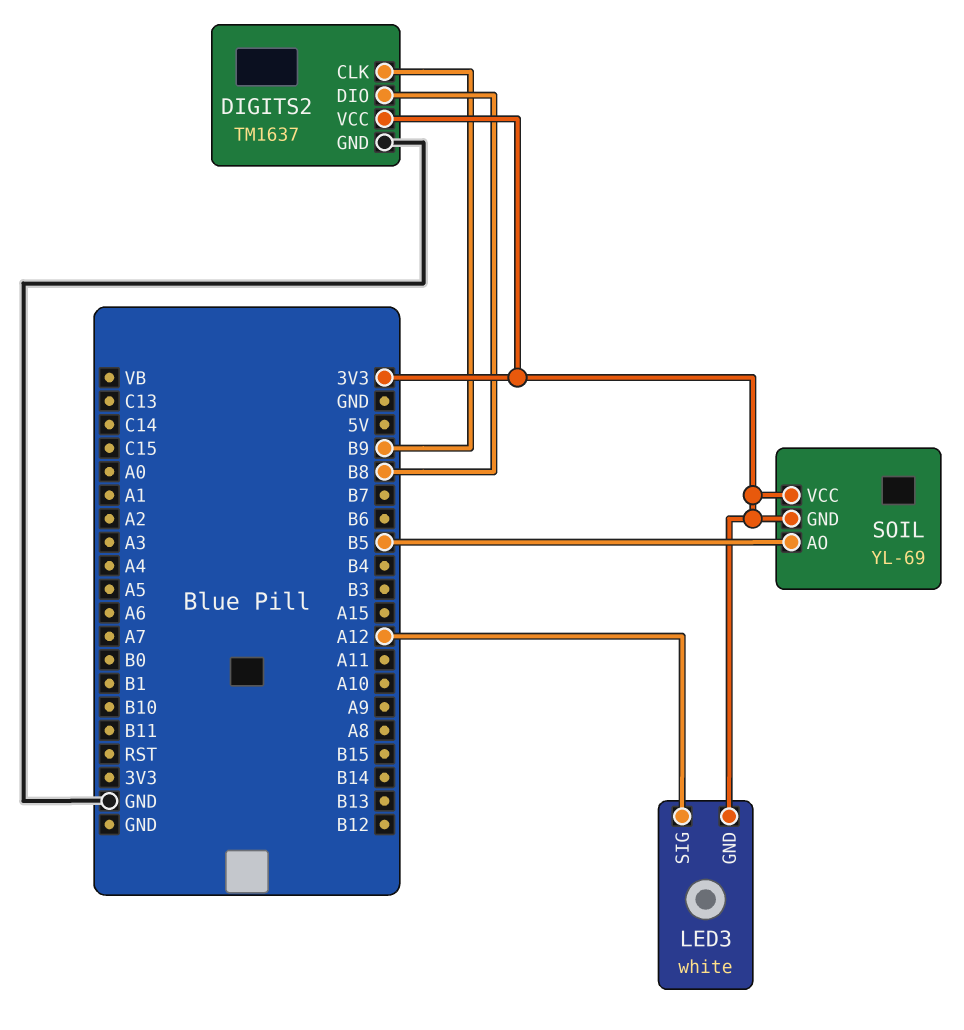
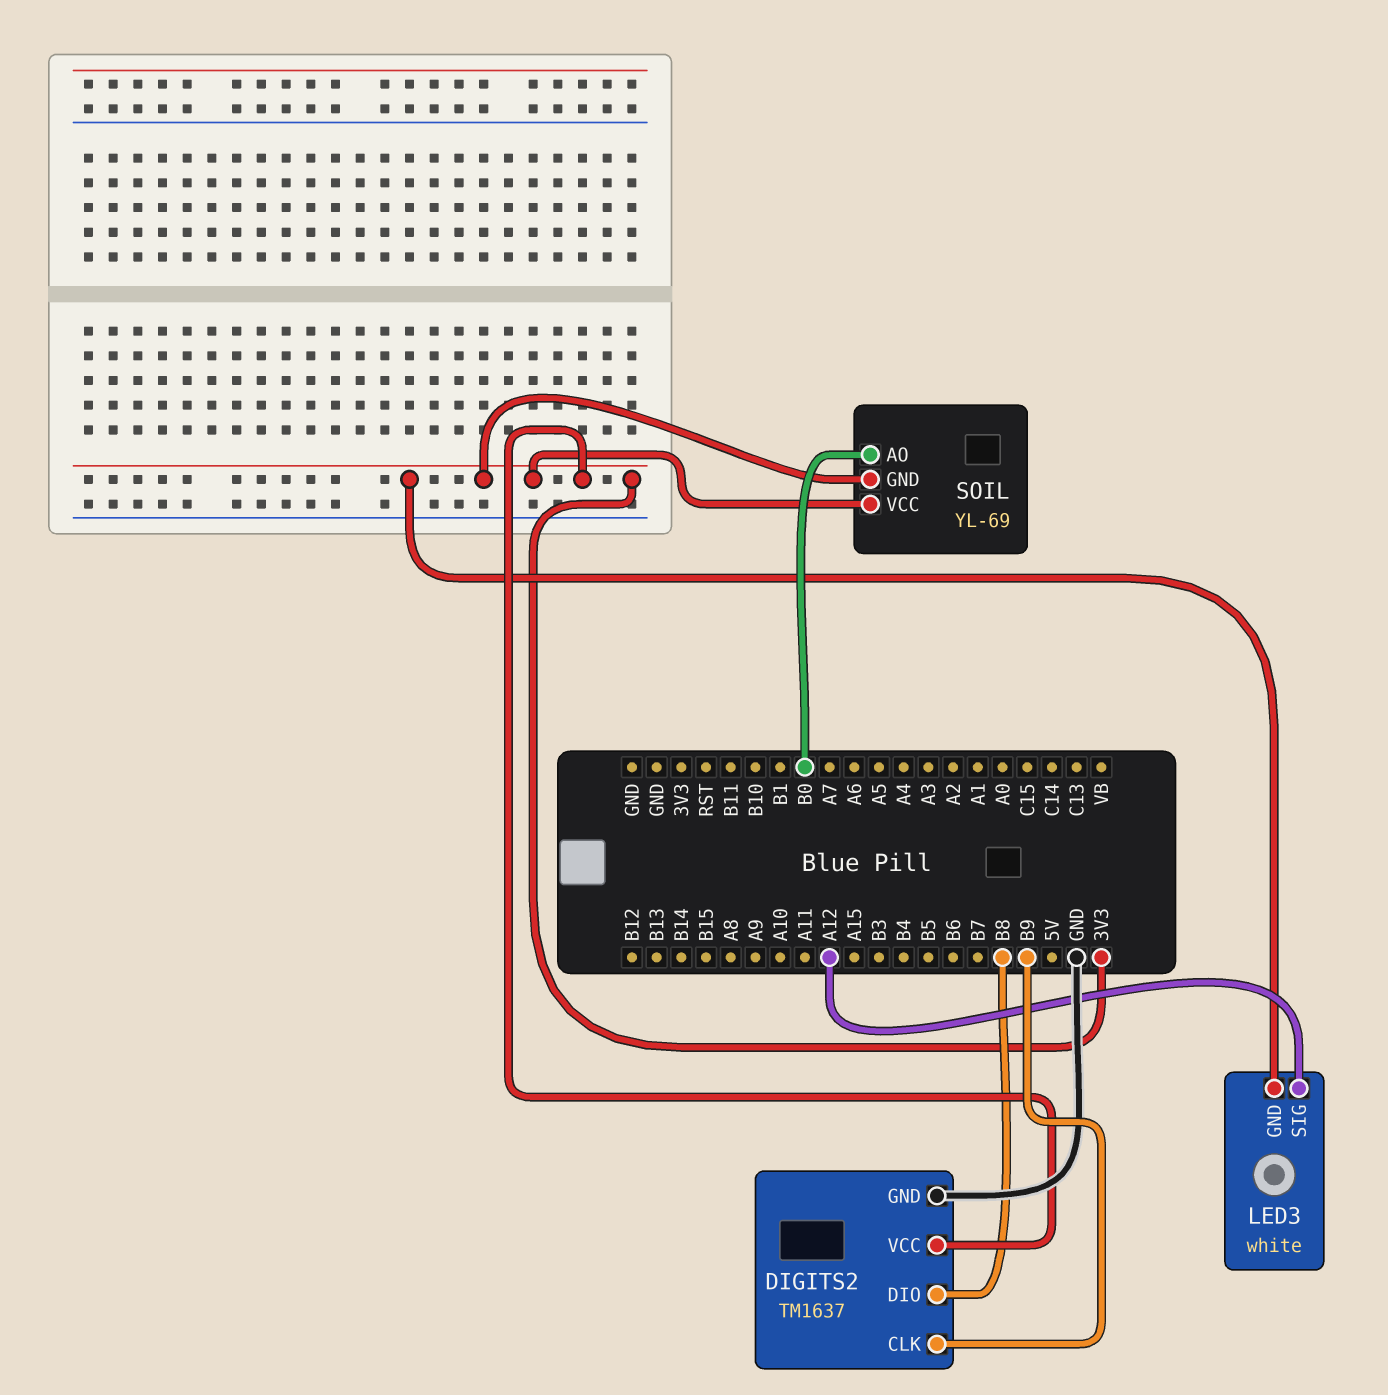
SOIL pin AO: B5 -> B0

